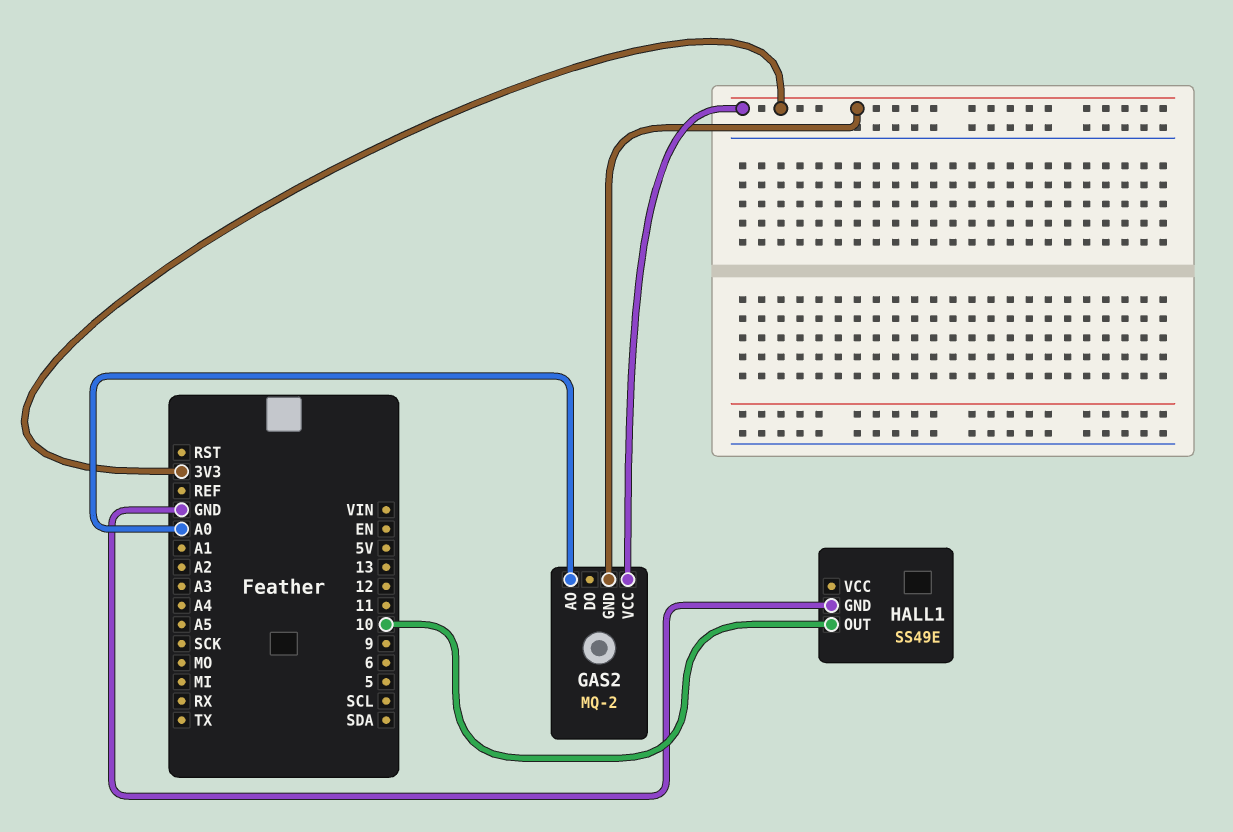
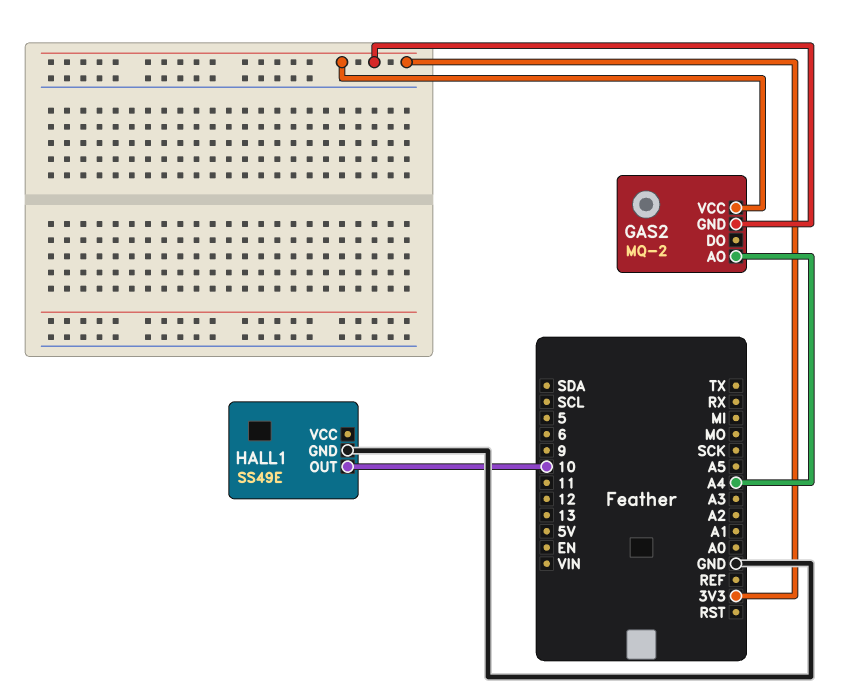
GAS2 pin AO: A0 -> A4

